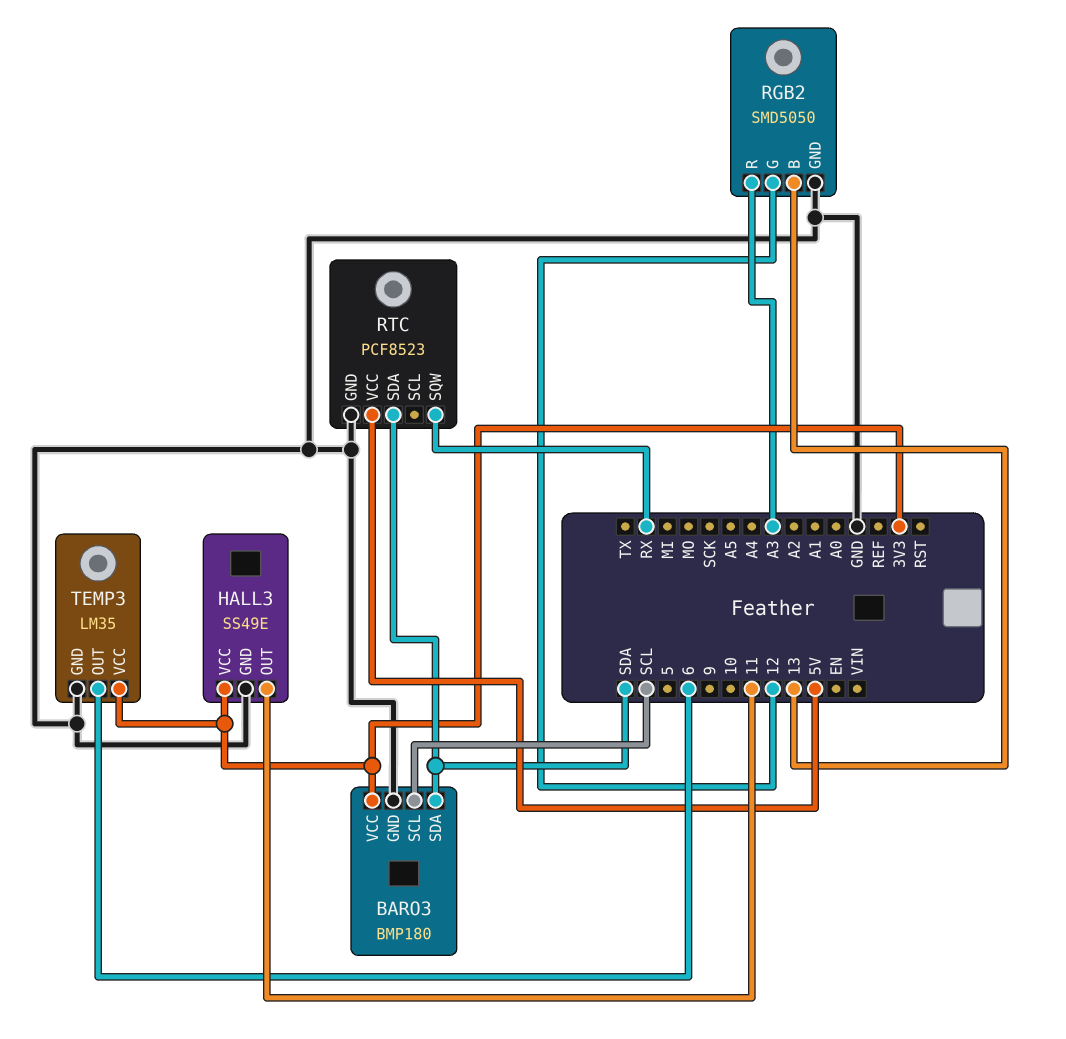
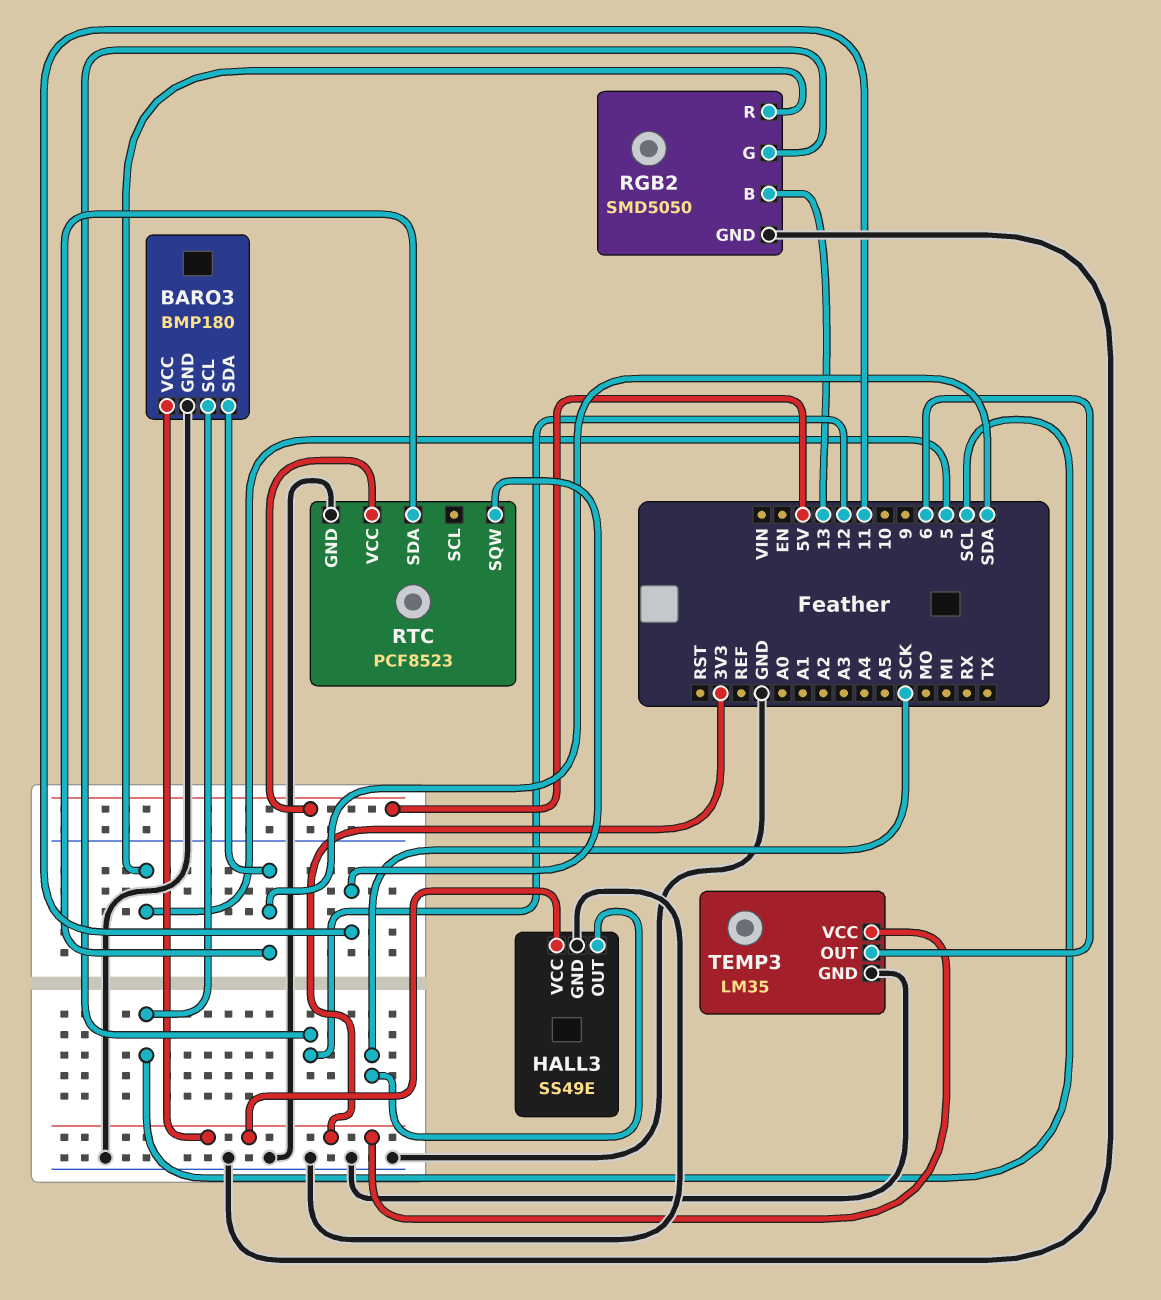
HALL3 pin OUT: 11 -> SCK
RGB2 pin R: A3 -> 5
RTC pin SQW: RX -> 11

